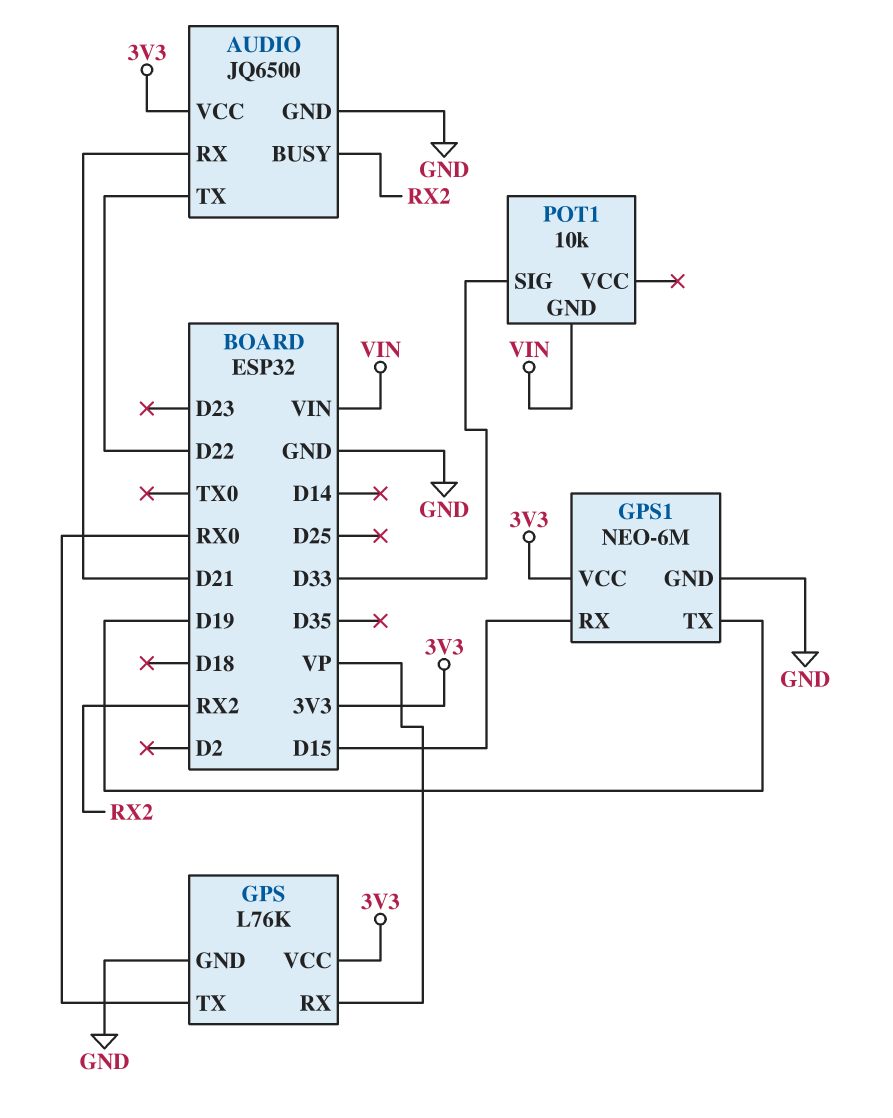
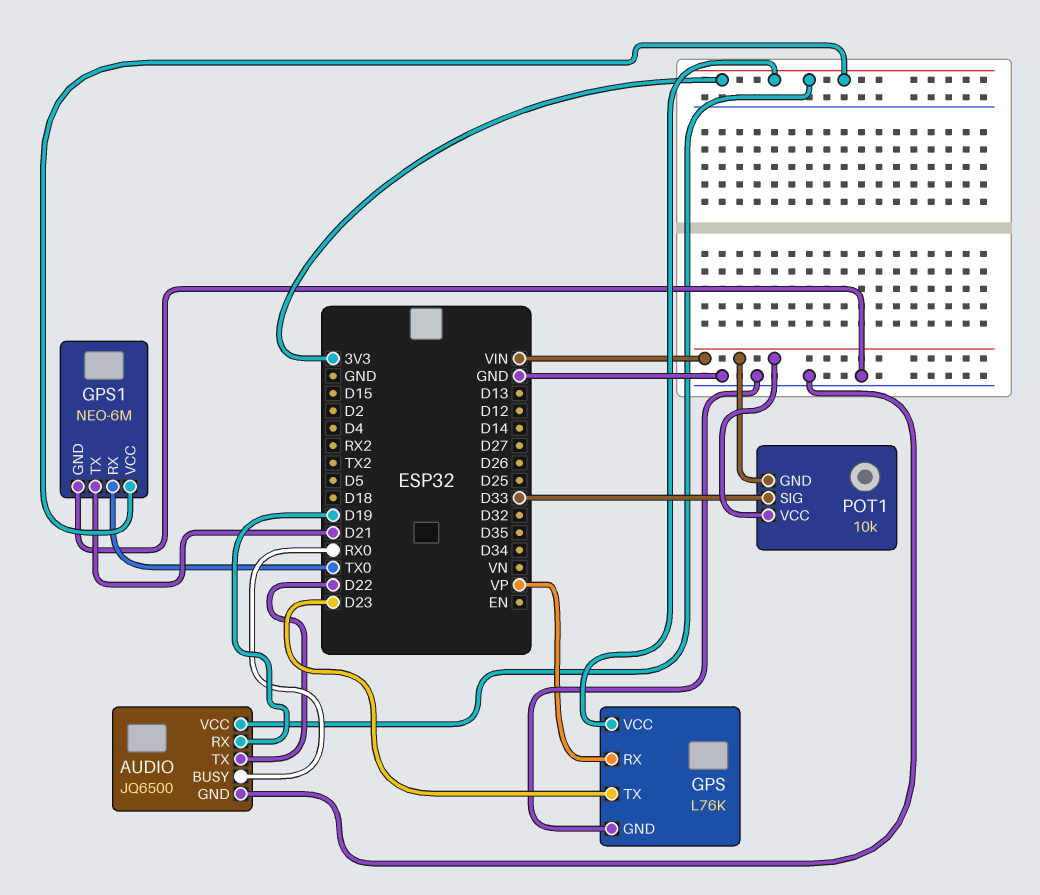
AUDIO pin BUSY: RX2 -> RX0
AUDIO pin RX: D21 -> D19
GPS pin TX: RX0 -> D23
GPS1 pin RX: D15 -> TX0
GPS1 pin TX: D19 -> D21
POT1 pin VCC: none -> VIN

